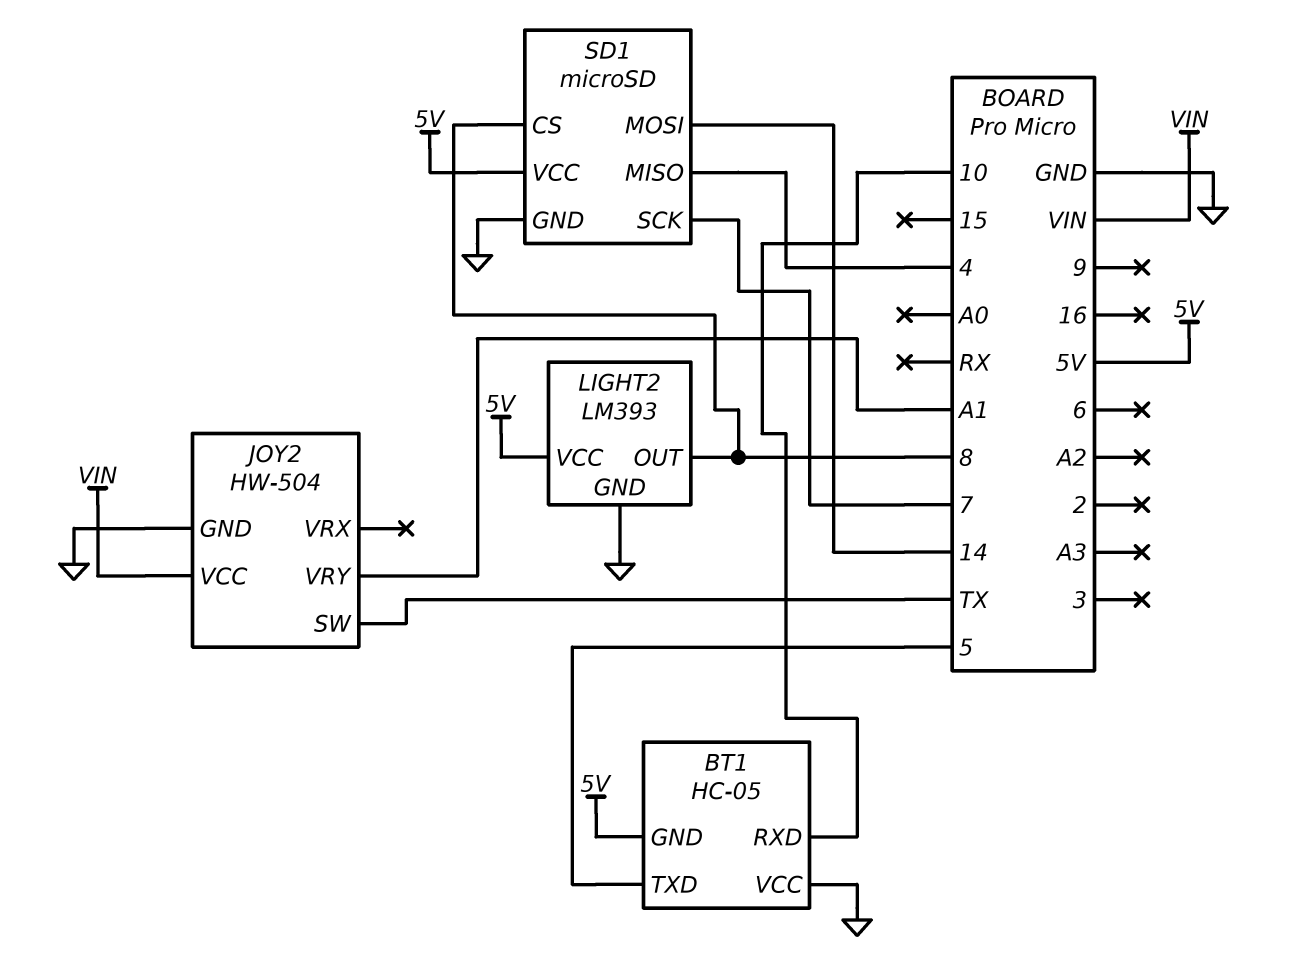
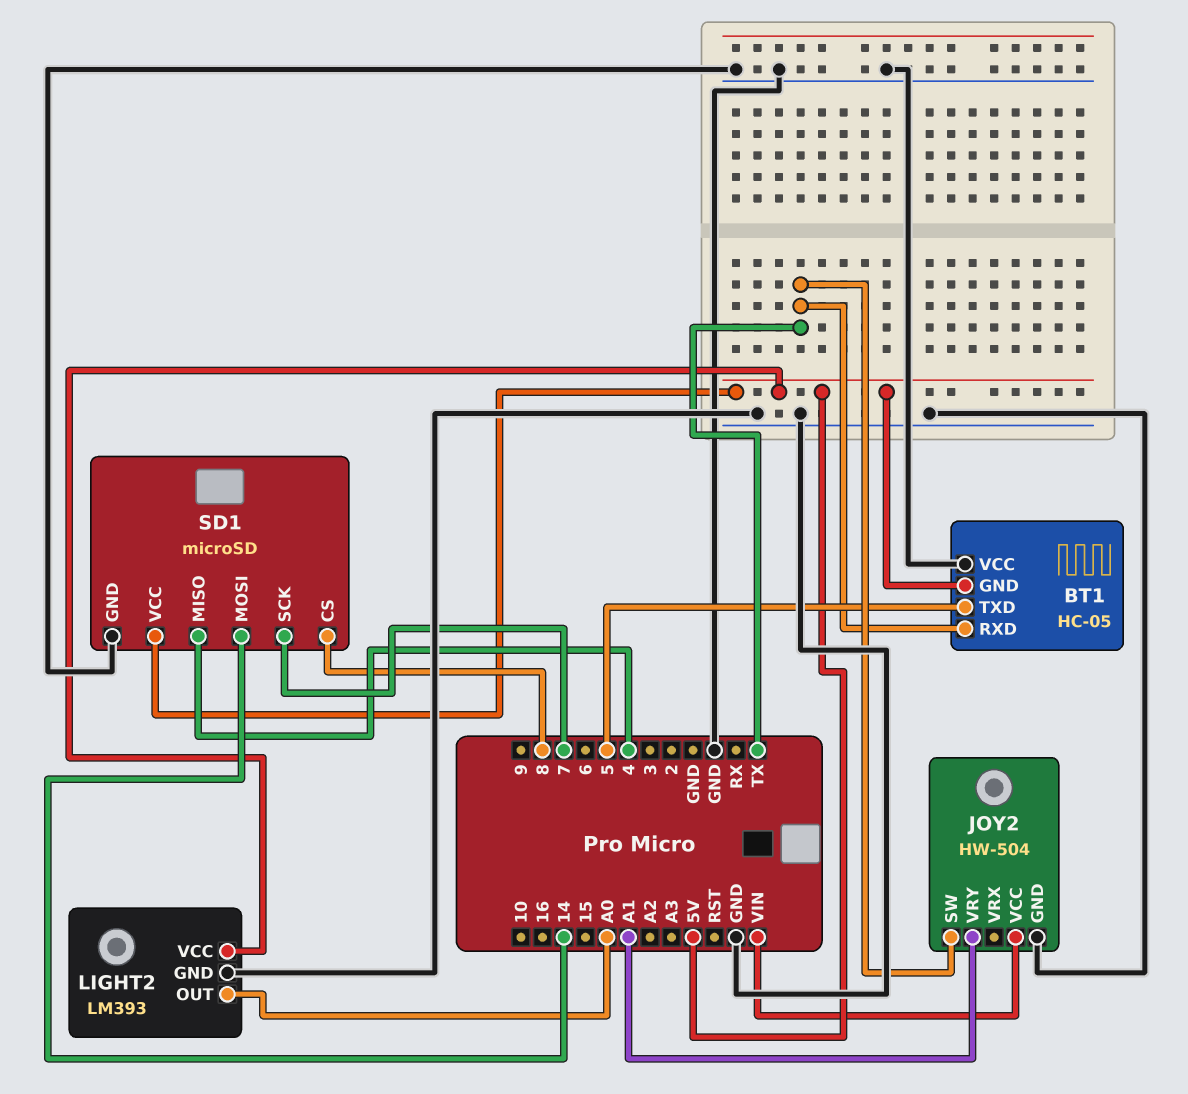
BT1 pin RXD: 10 -> TX
LIGHT2 pin OUT: 8 -> A0

